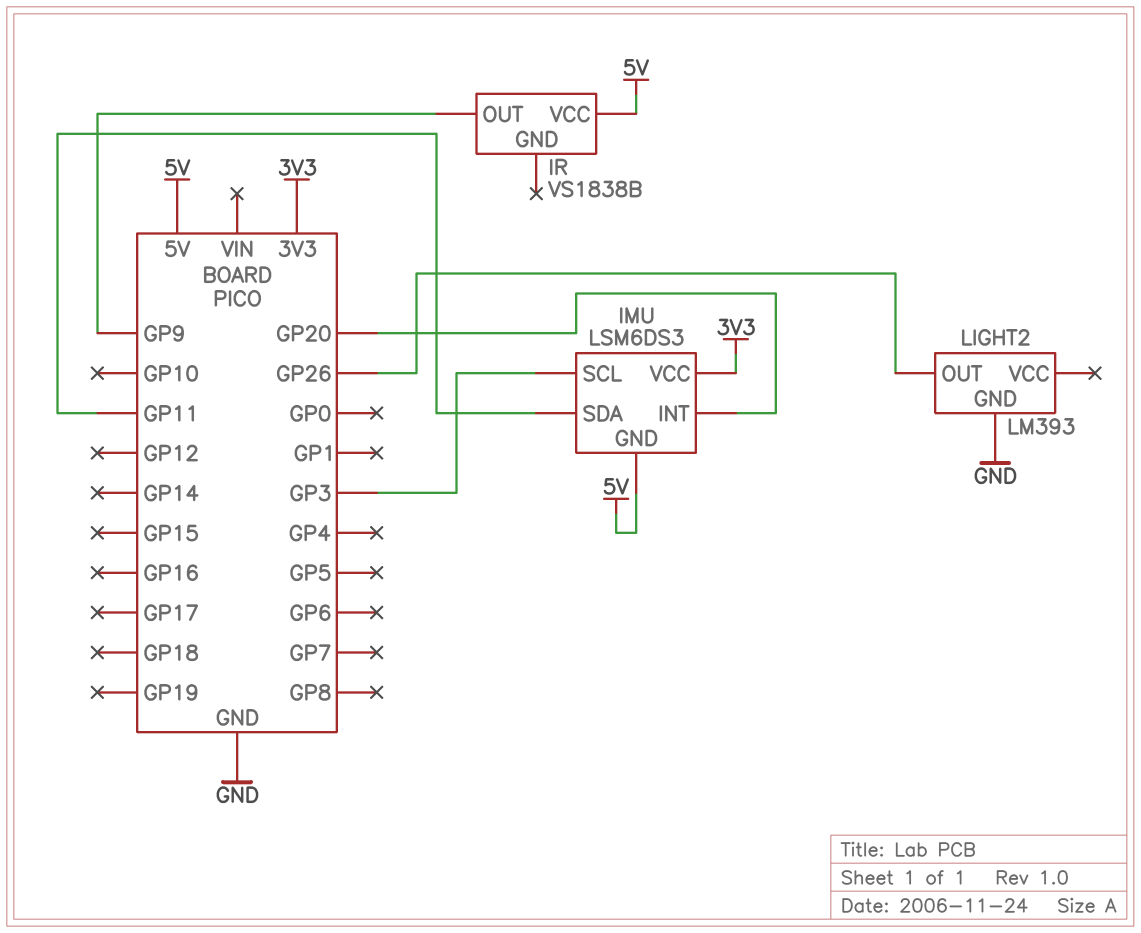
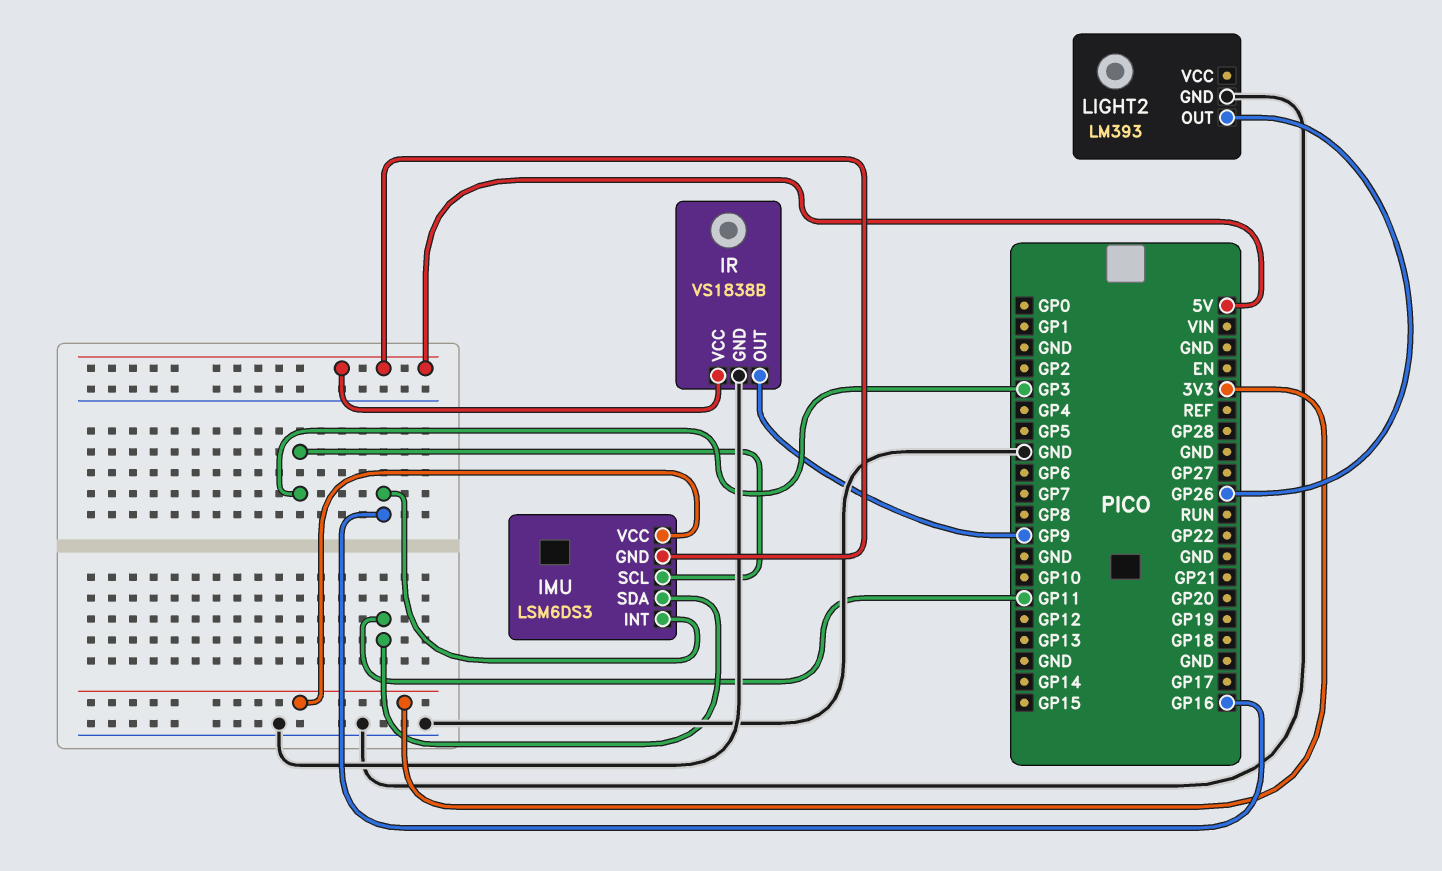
IMU pin INT: GP20 -> GP16
IR pin GND: none -> GND

